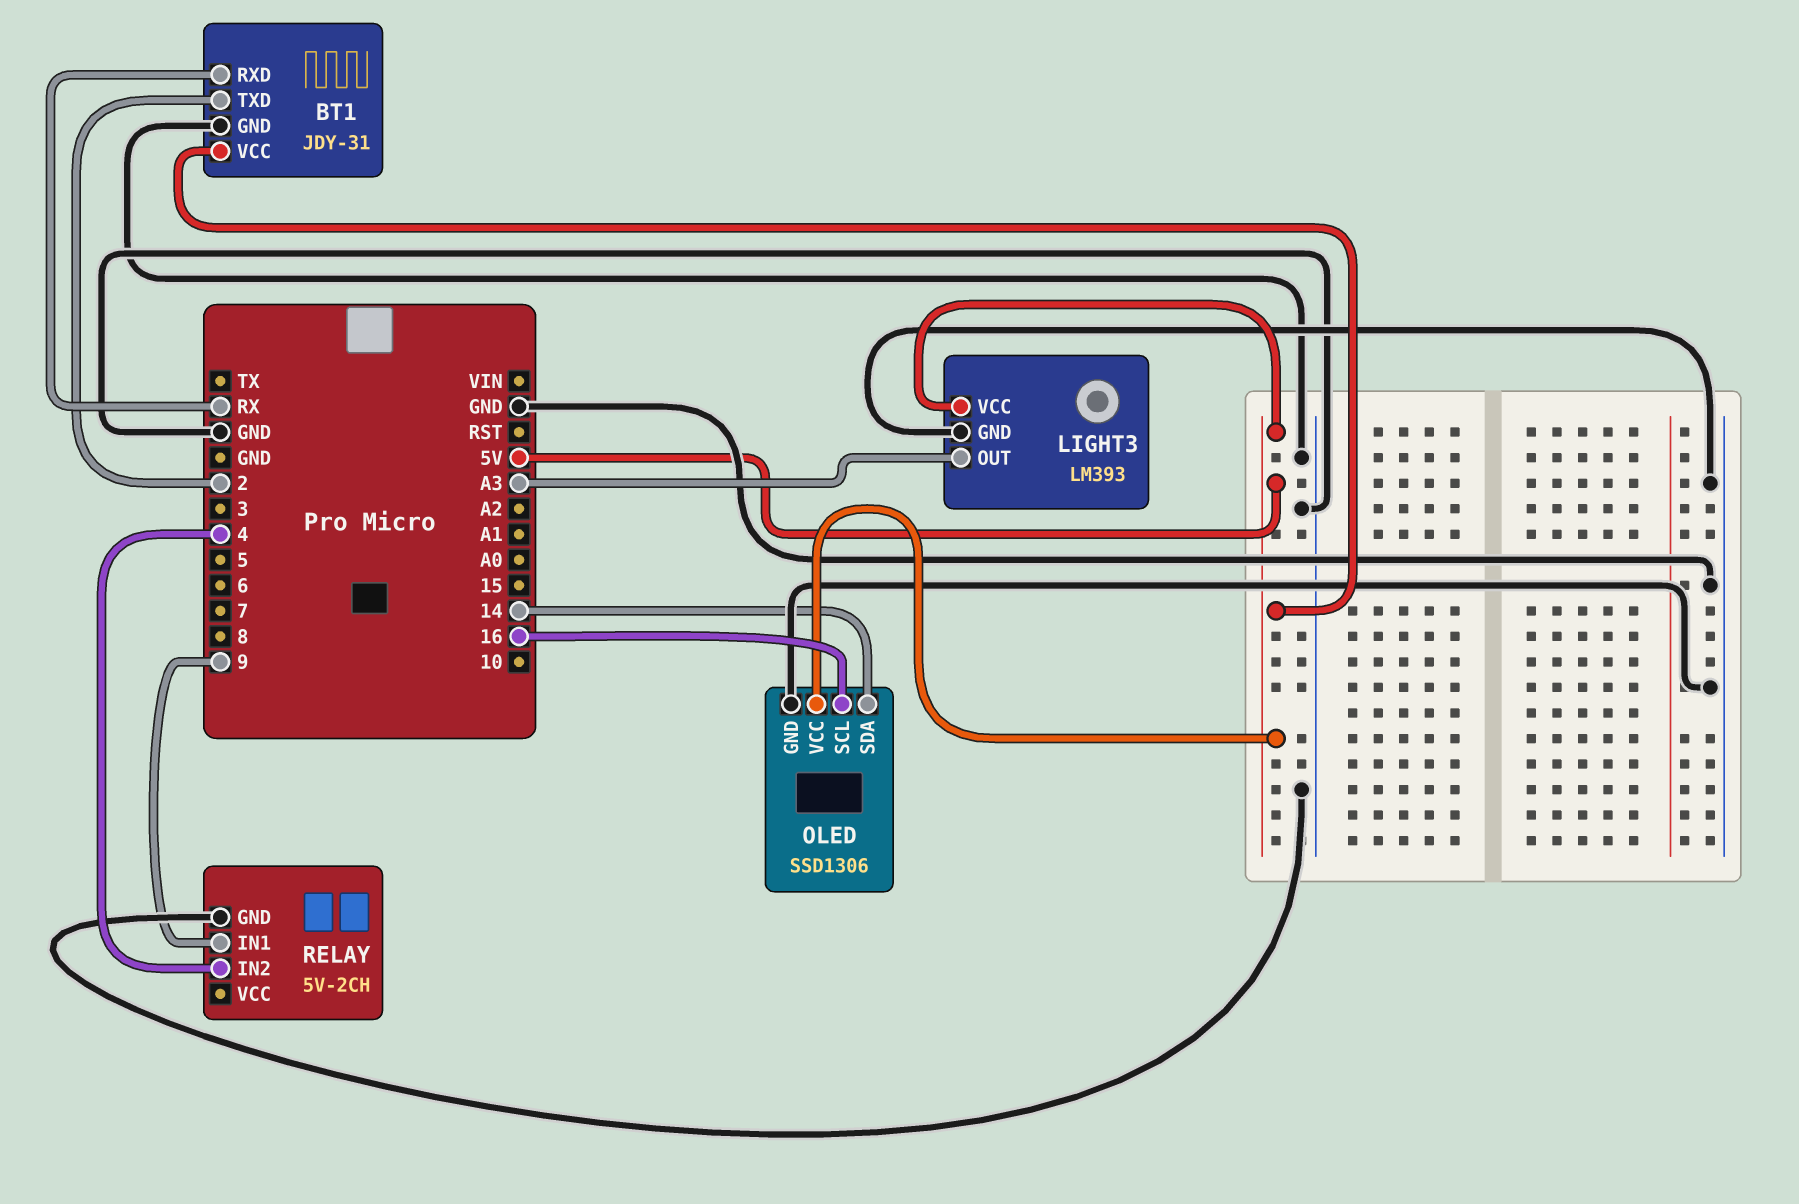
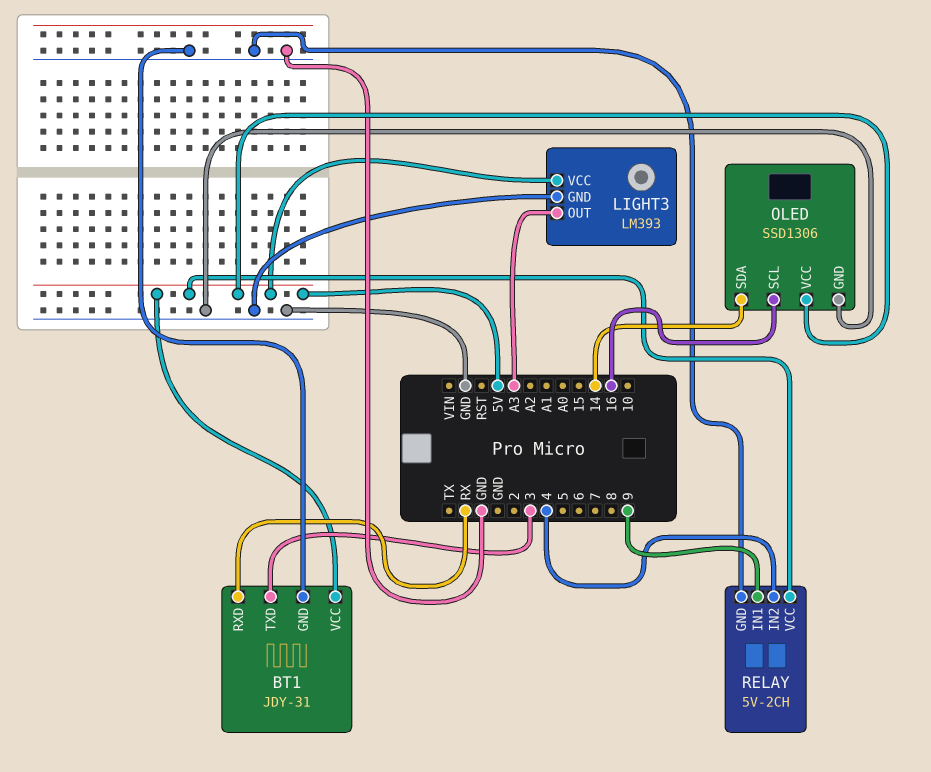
BT1 pin TXD: 2 -> 3
RELAY pin VCC: none -> 5V

